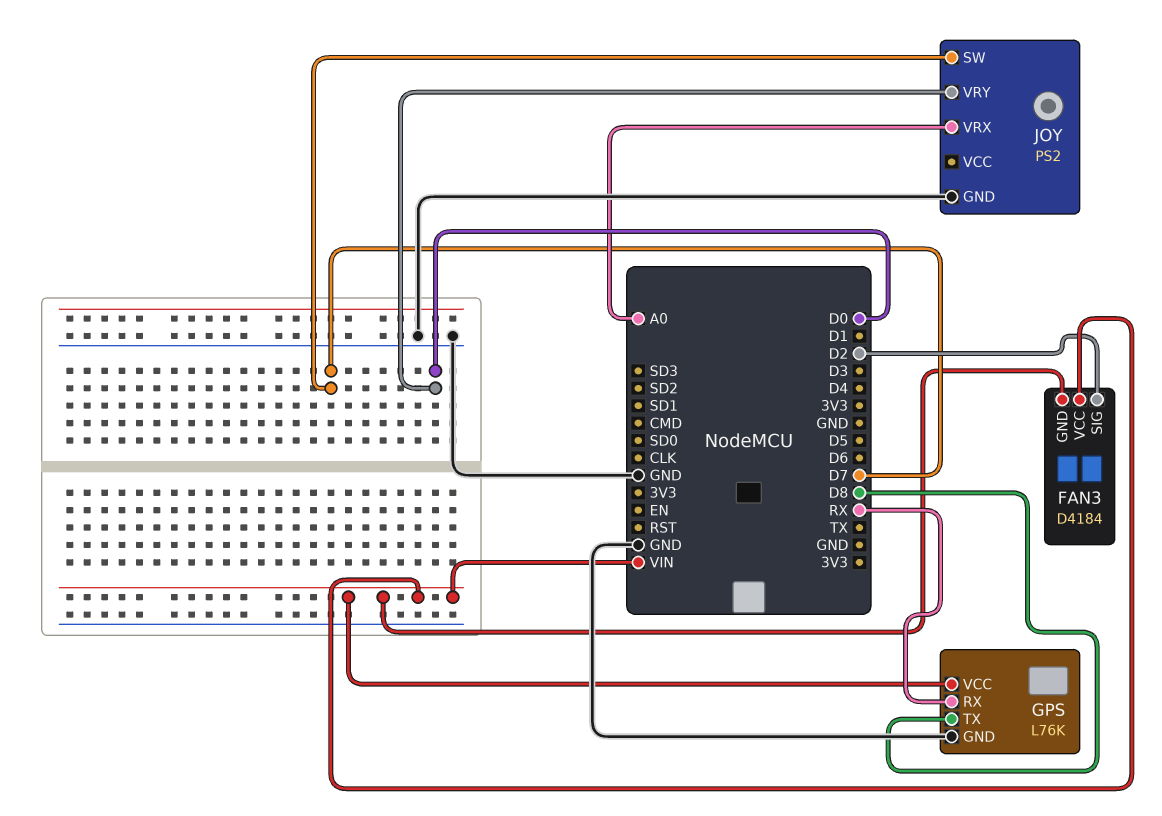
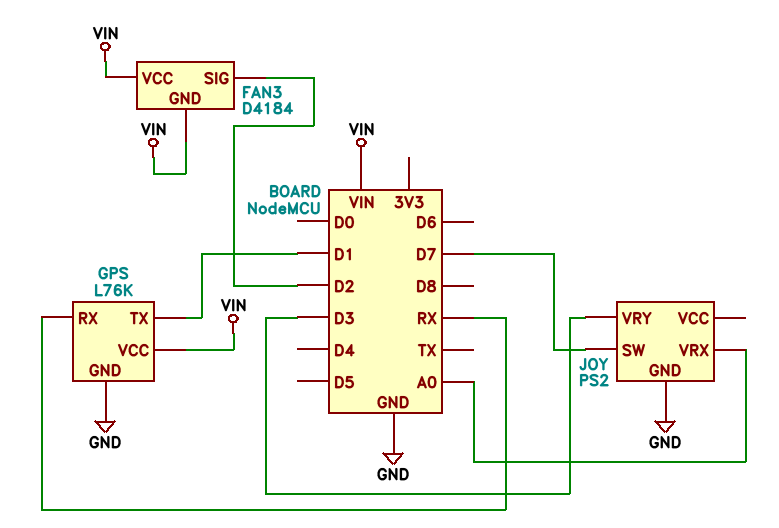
GPS pin TX: D8 -> D1
JOY pin VRY: D0 -> D3

